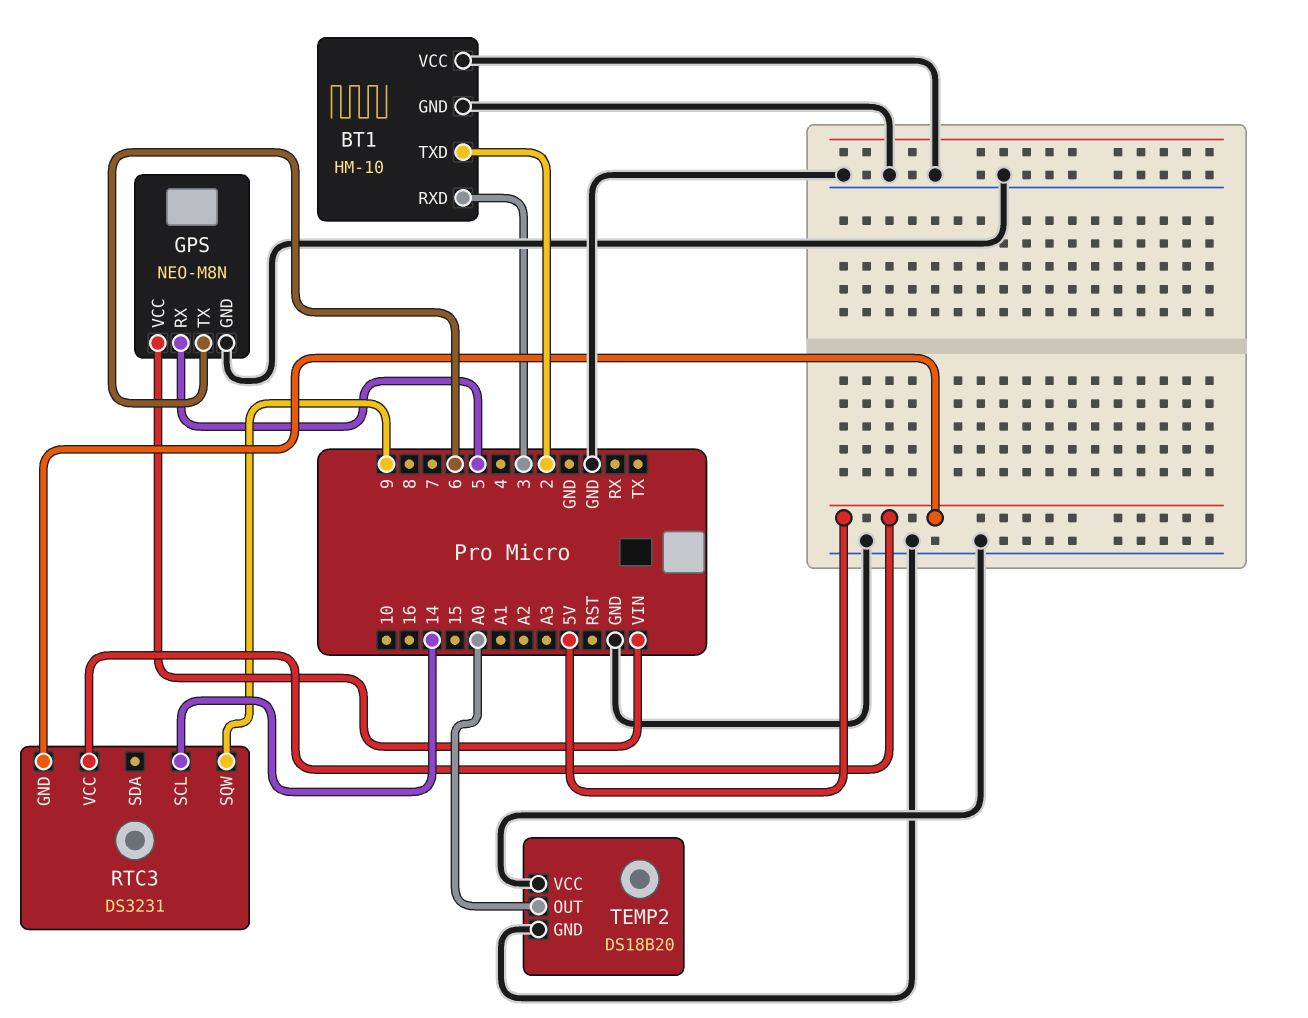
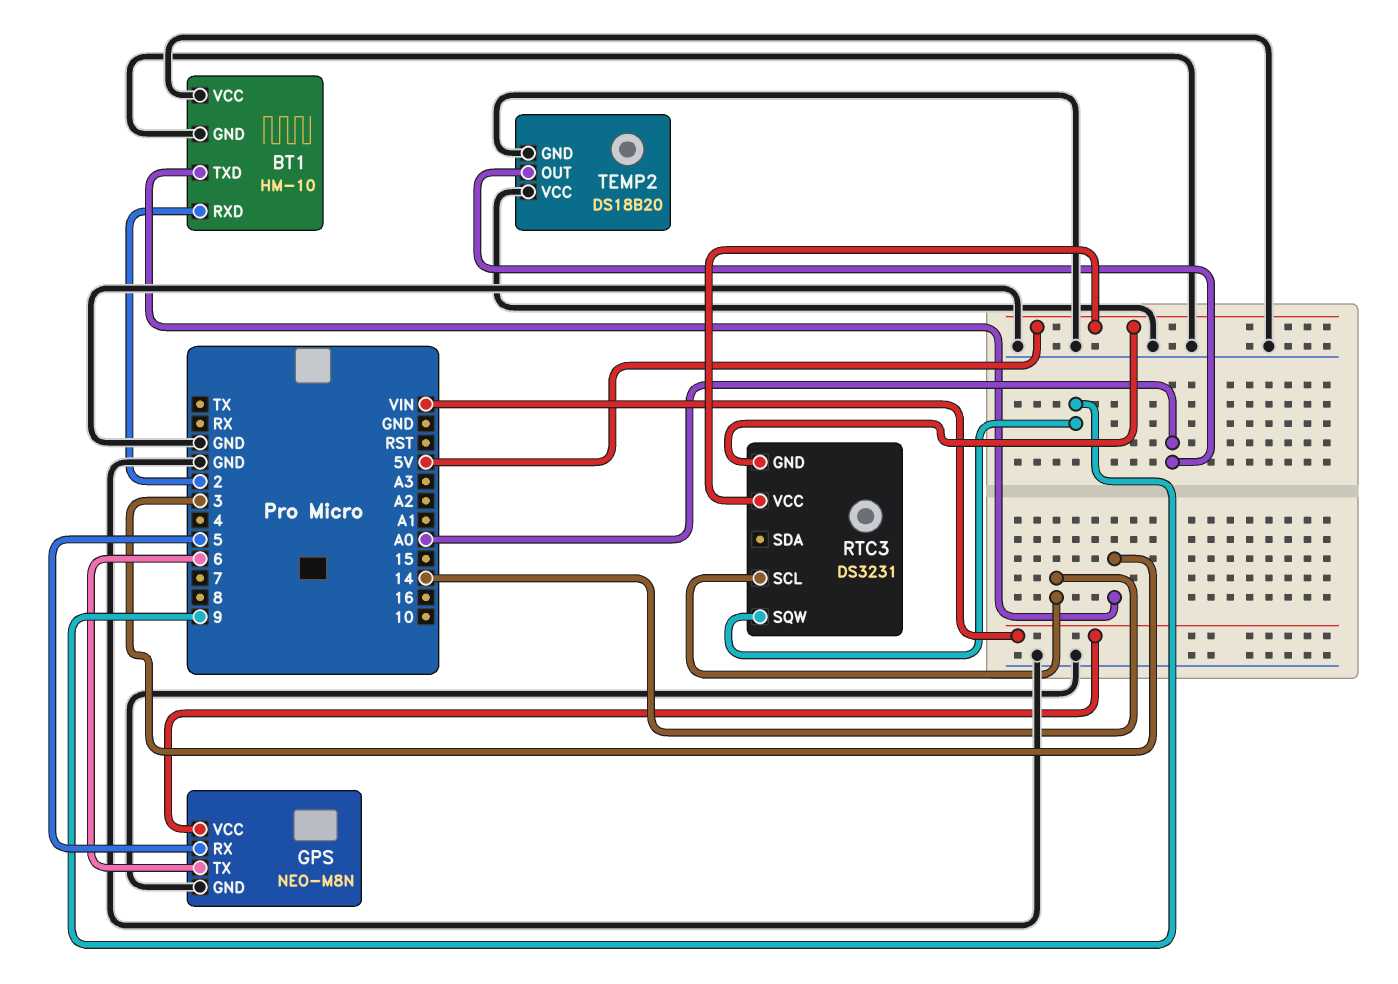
BT1 pin RXD: 3 -> 2
BT1 pin TXD: 2 -> 3

